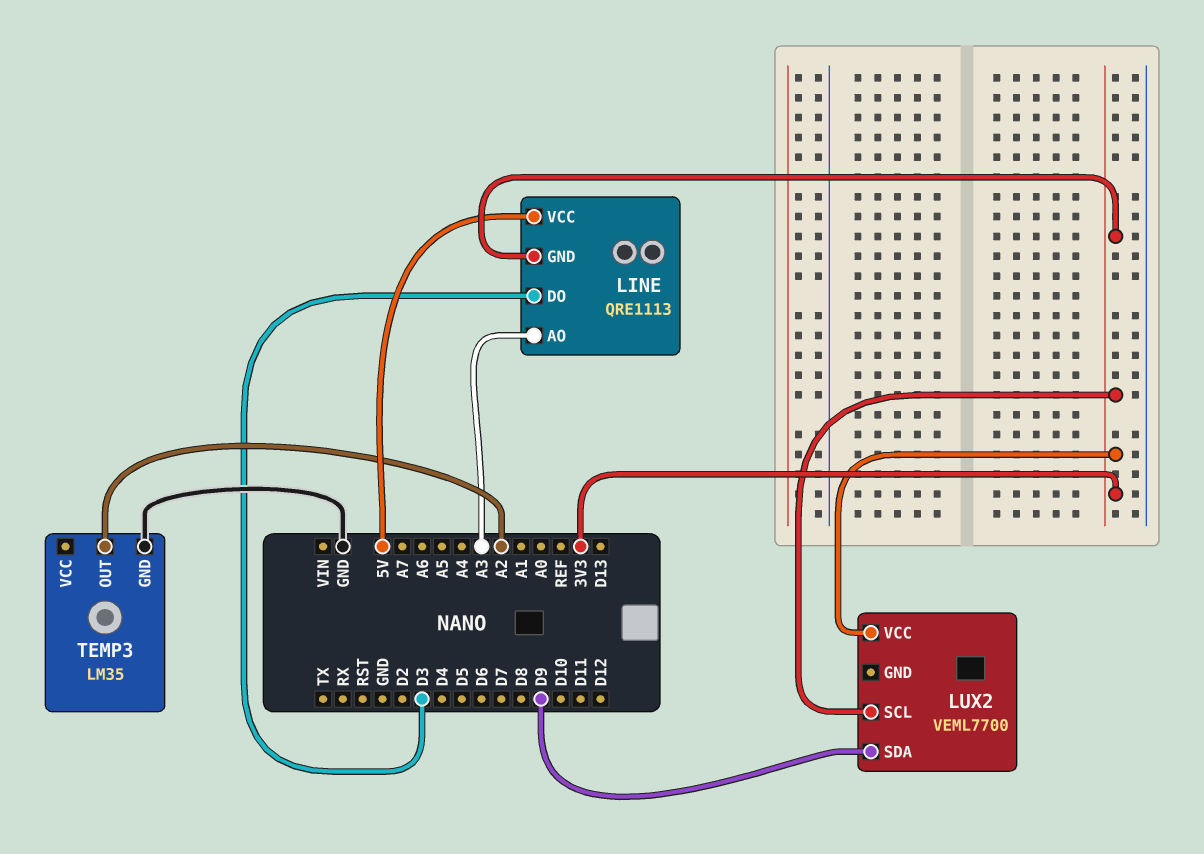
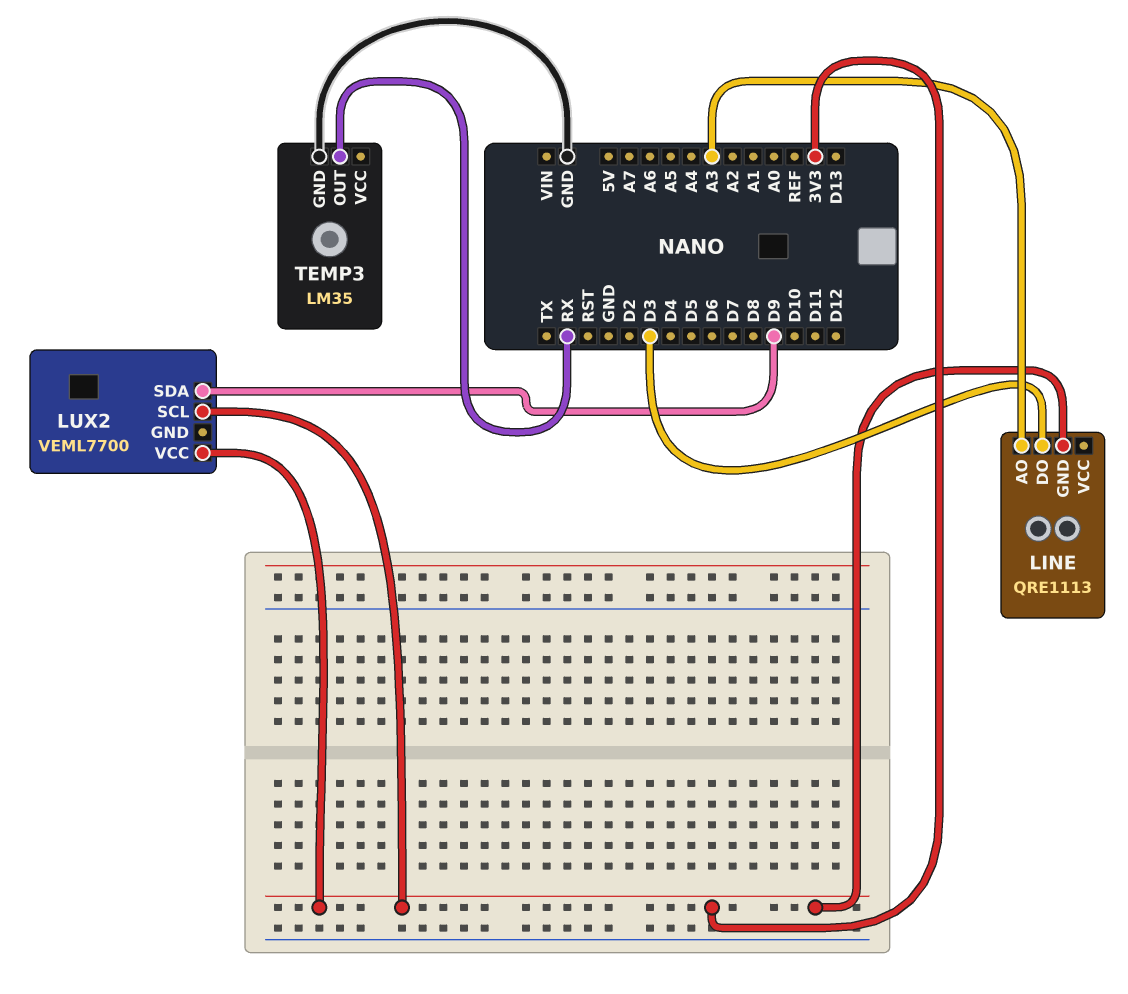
LINE pin VCC: 5V -> none
TEMP3 pin OUT: A2 -> RX

